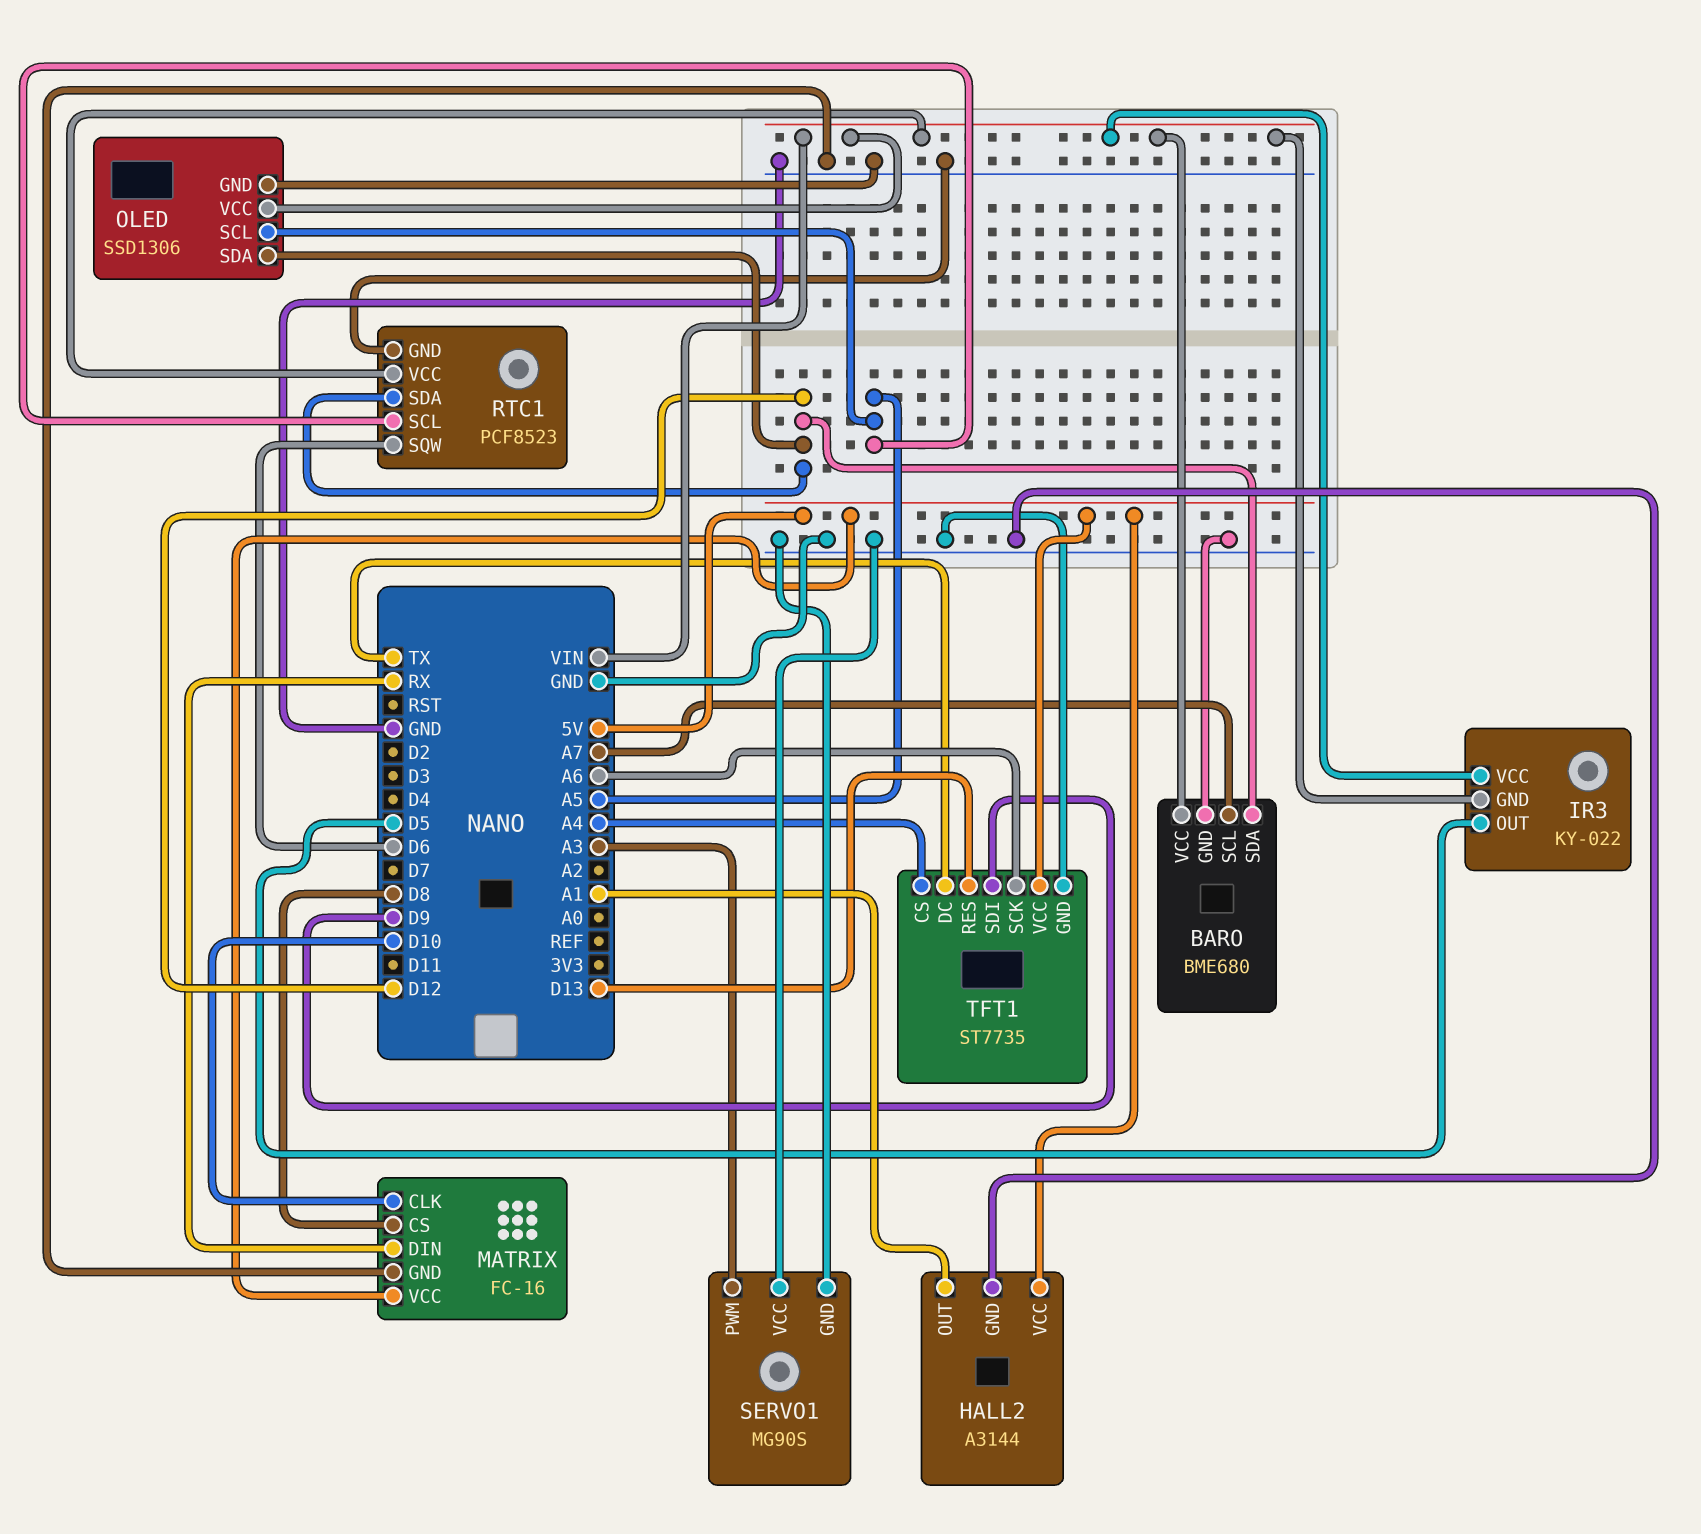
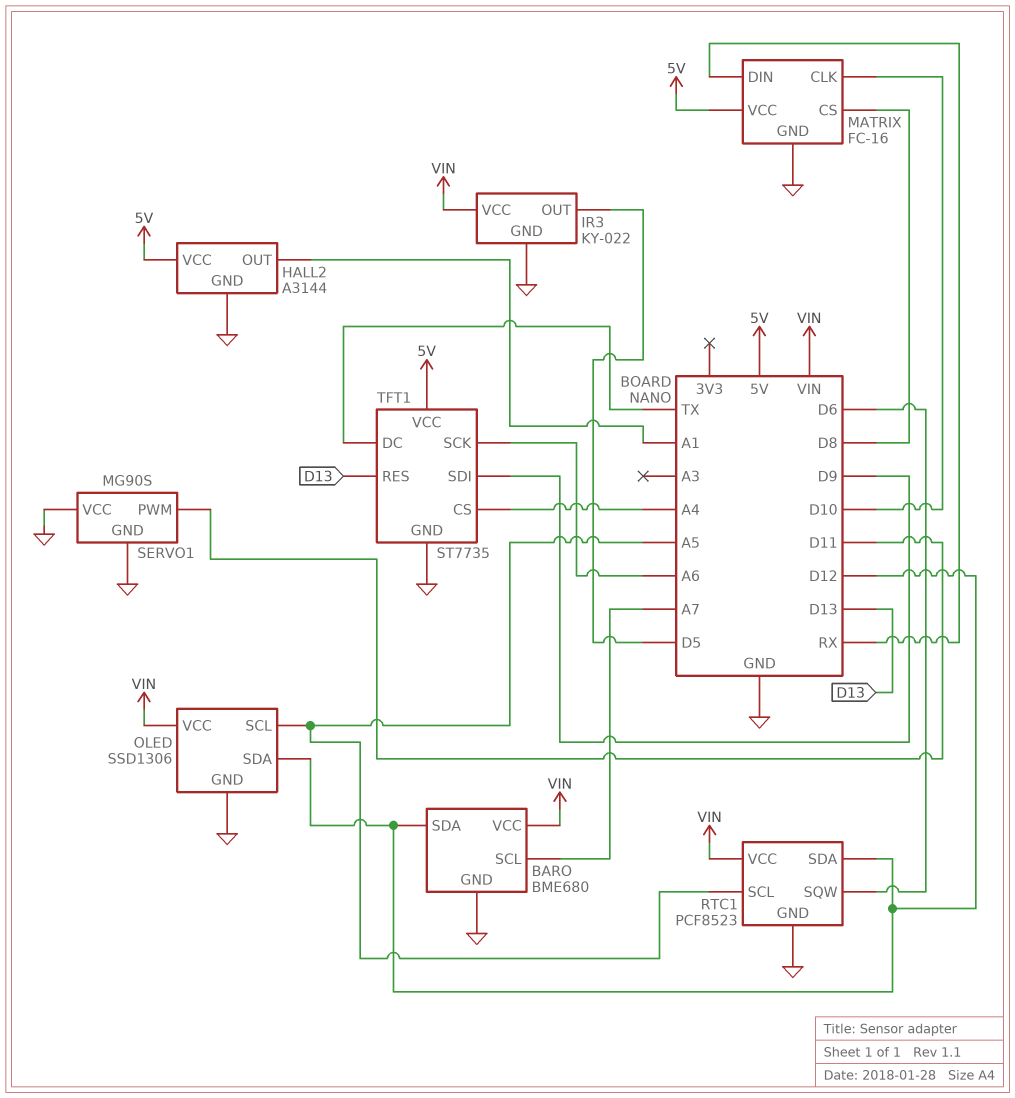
IR3 pin GND: VIN -> GND
SERVO1 pin PWM: A3 -> D11

